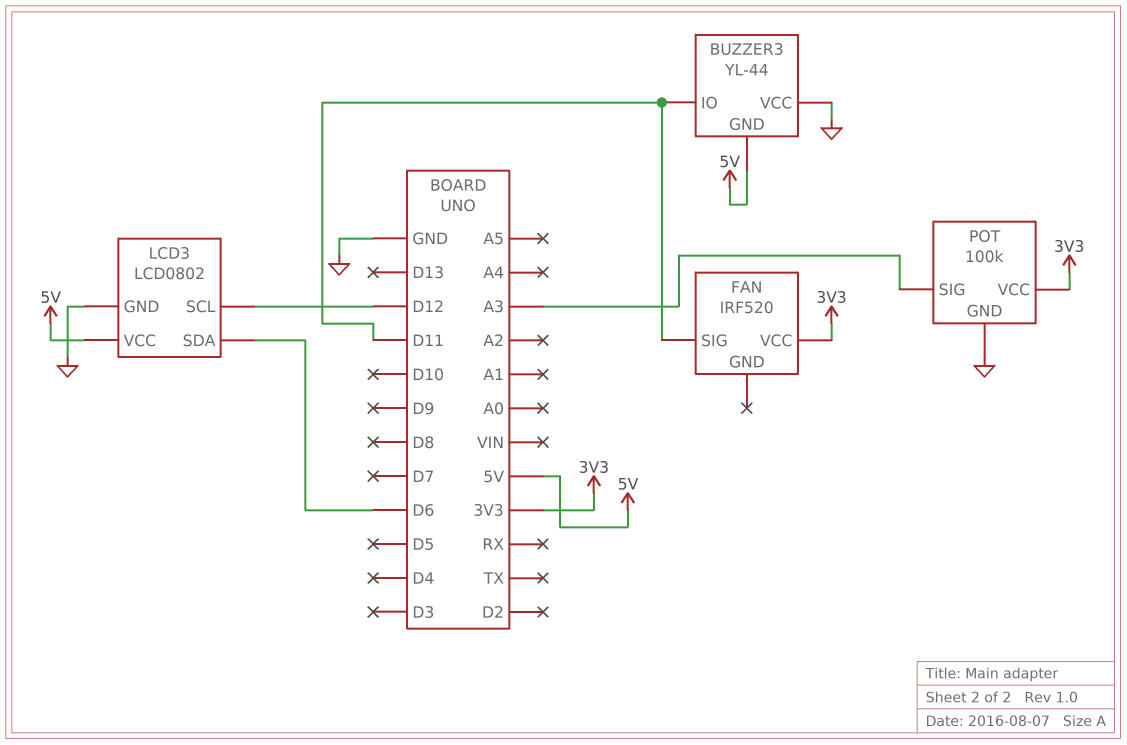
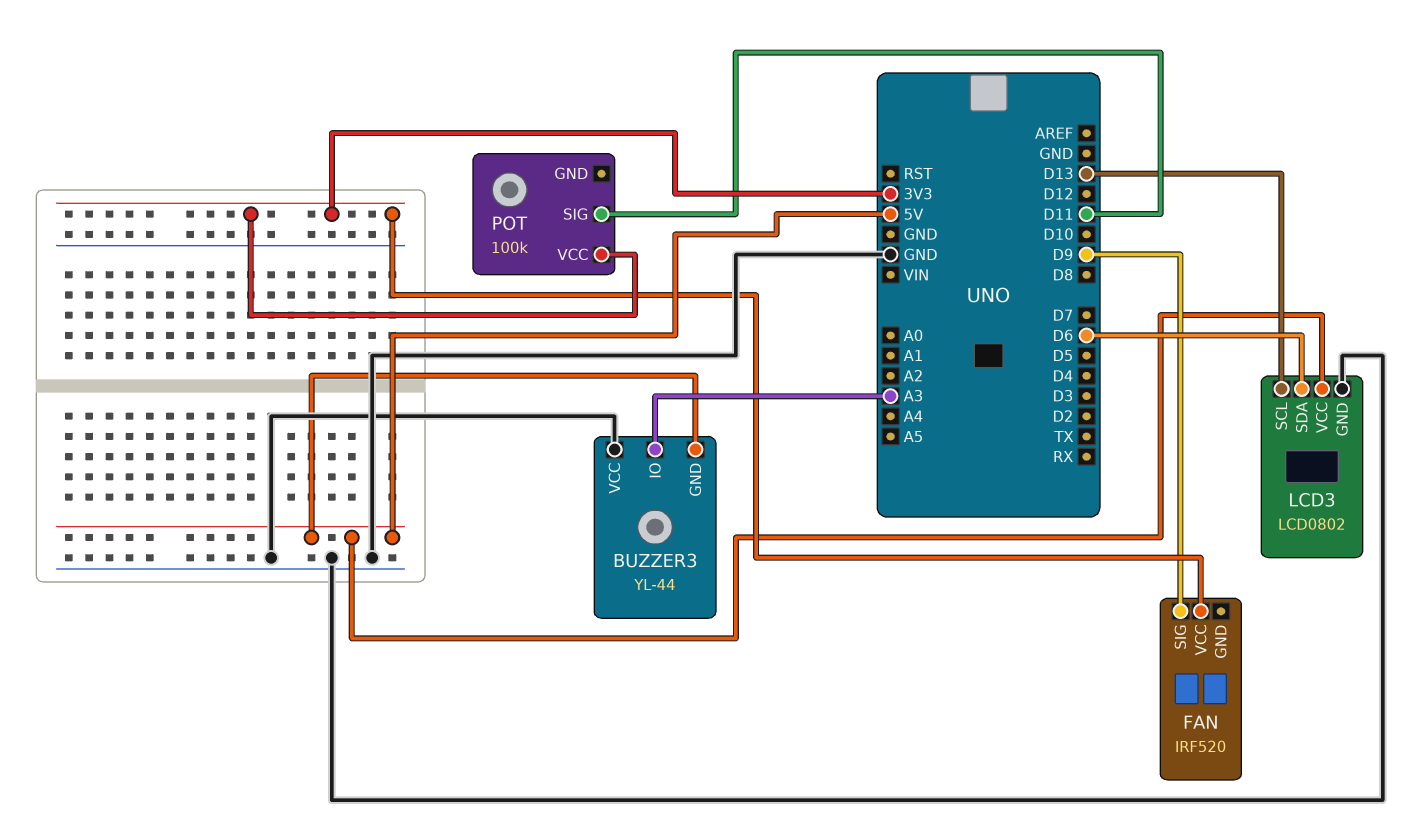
BUZZER3 pin IO: D11 -> A3
FAN pin SIG: D11 -> D9
LCD3 pin SCL: D12 -> D13
POT pin GND: GND -> none
POT pin SIG: A3 -> D11

